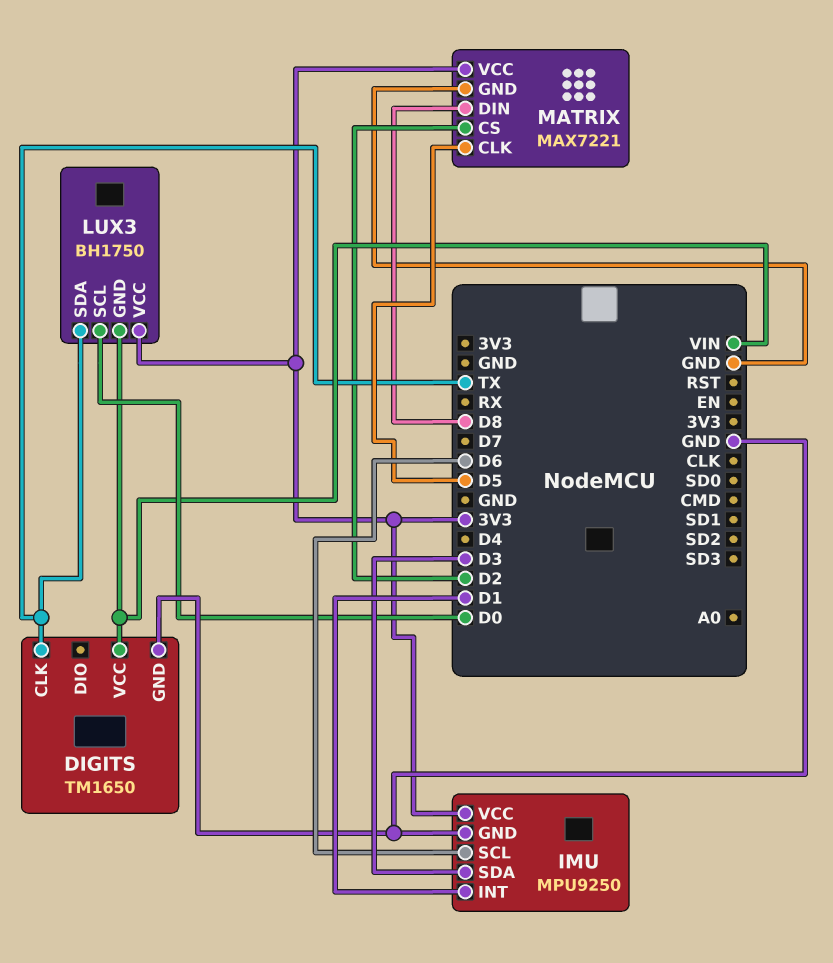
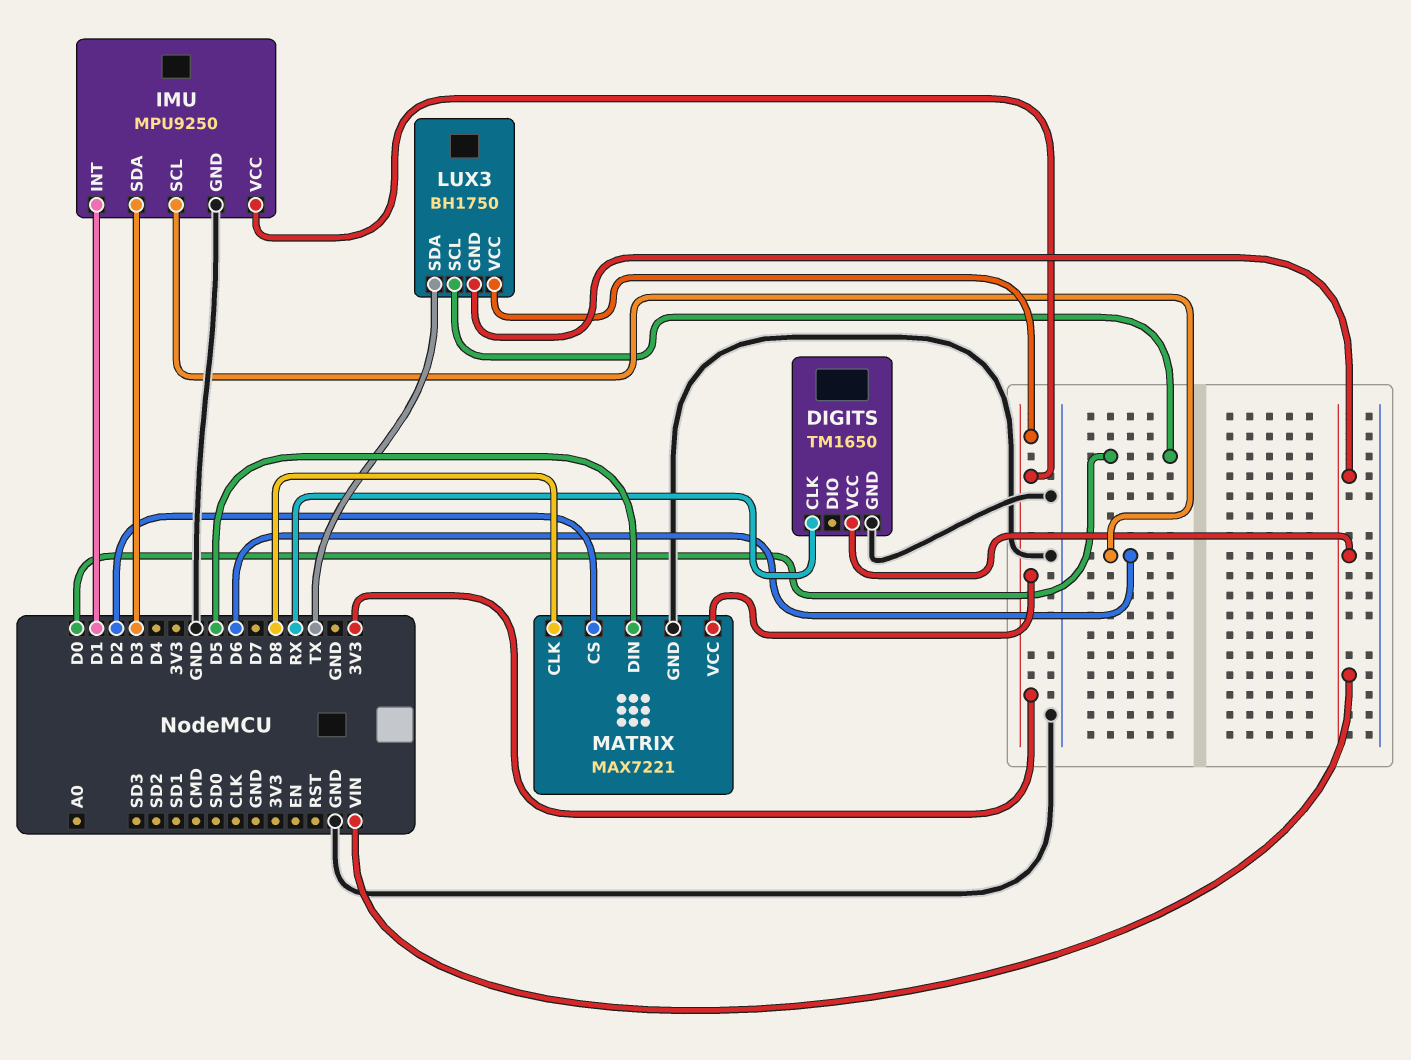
DIGITS pin CLK: TX -> RX
MATRIX pin CLK: D5 -> D8
MATRIX pin DIN: D8 -> D5

